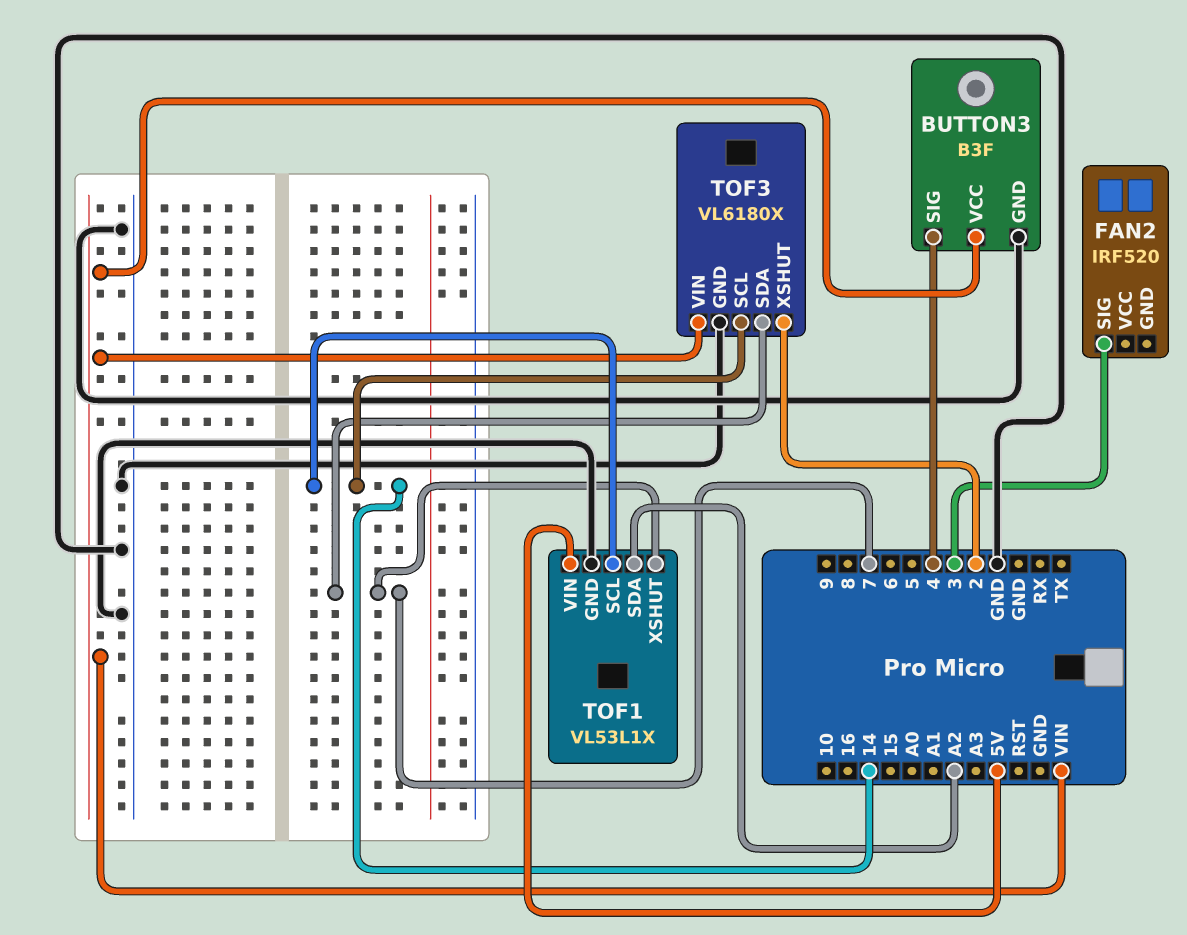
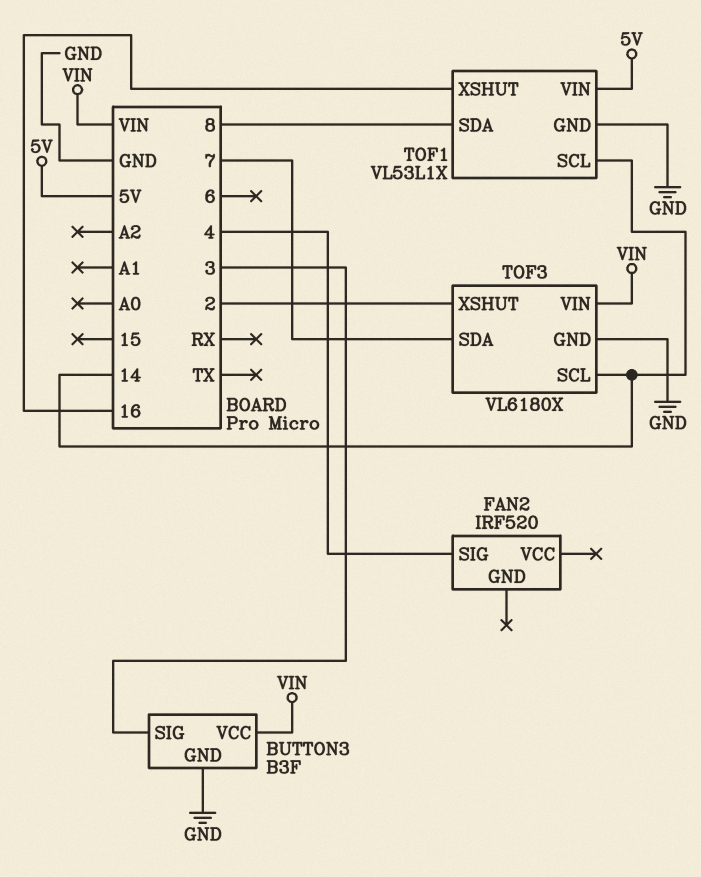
BUTTON3 pin SIG: 4 -> 3
FAN2 pin SIG: 3 -> 4
TOF1 pin SDA: A2 -> 8
TOF1 pin XSHUT: 7 -> 16

